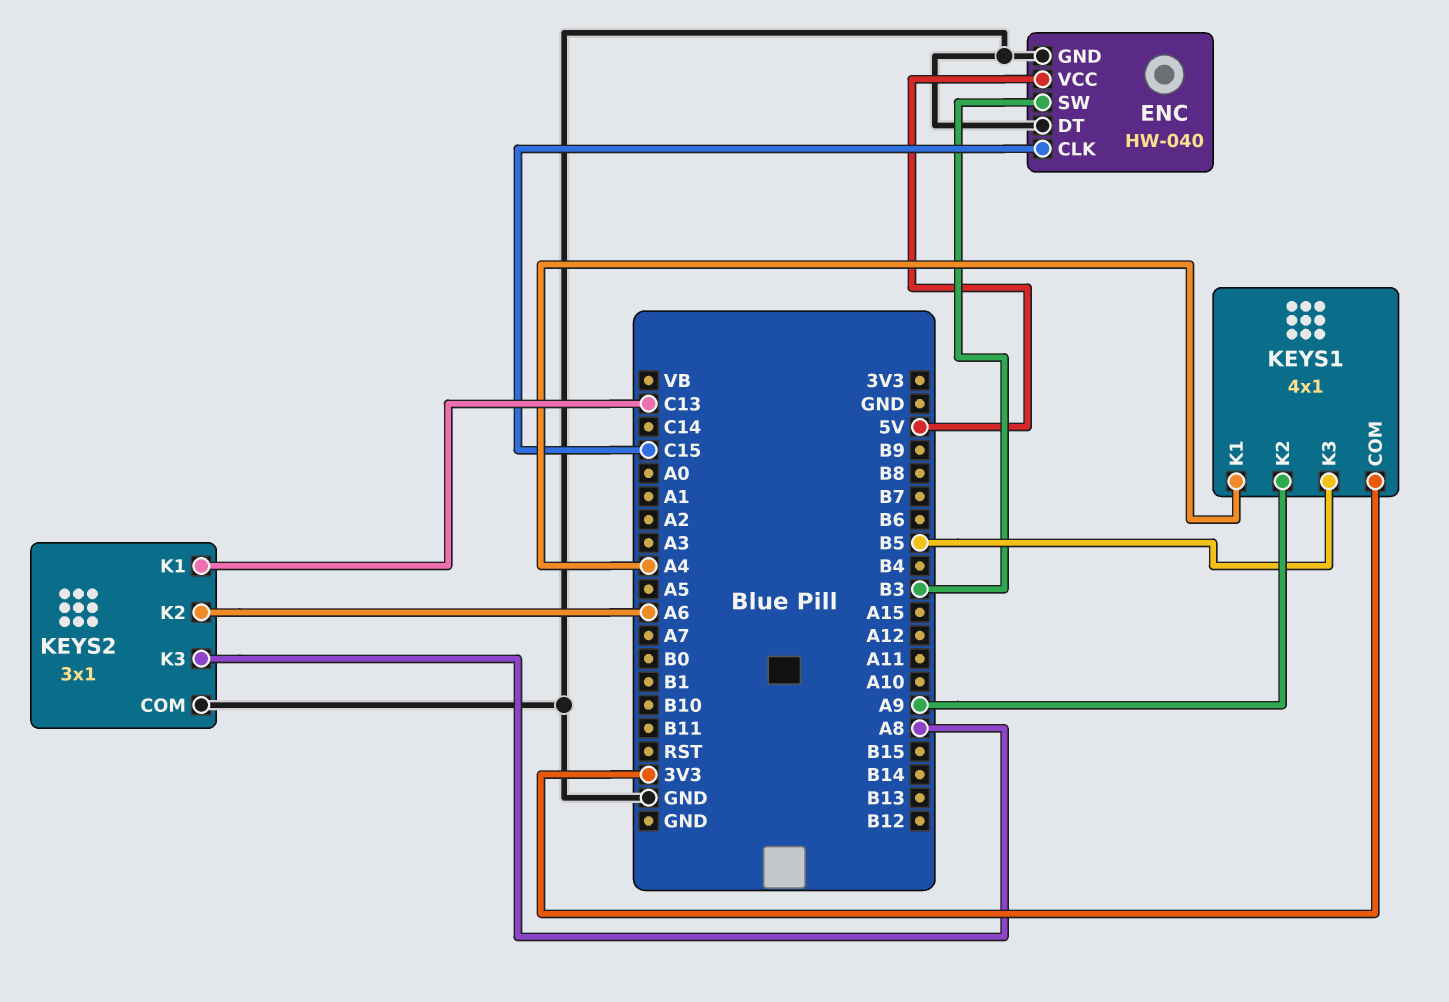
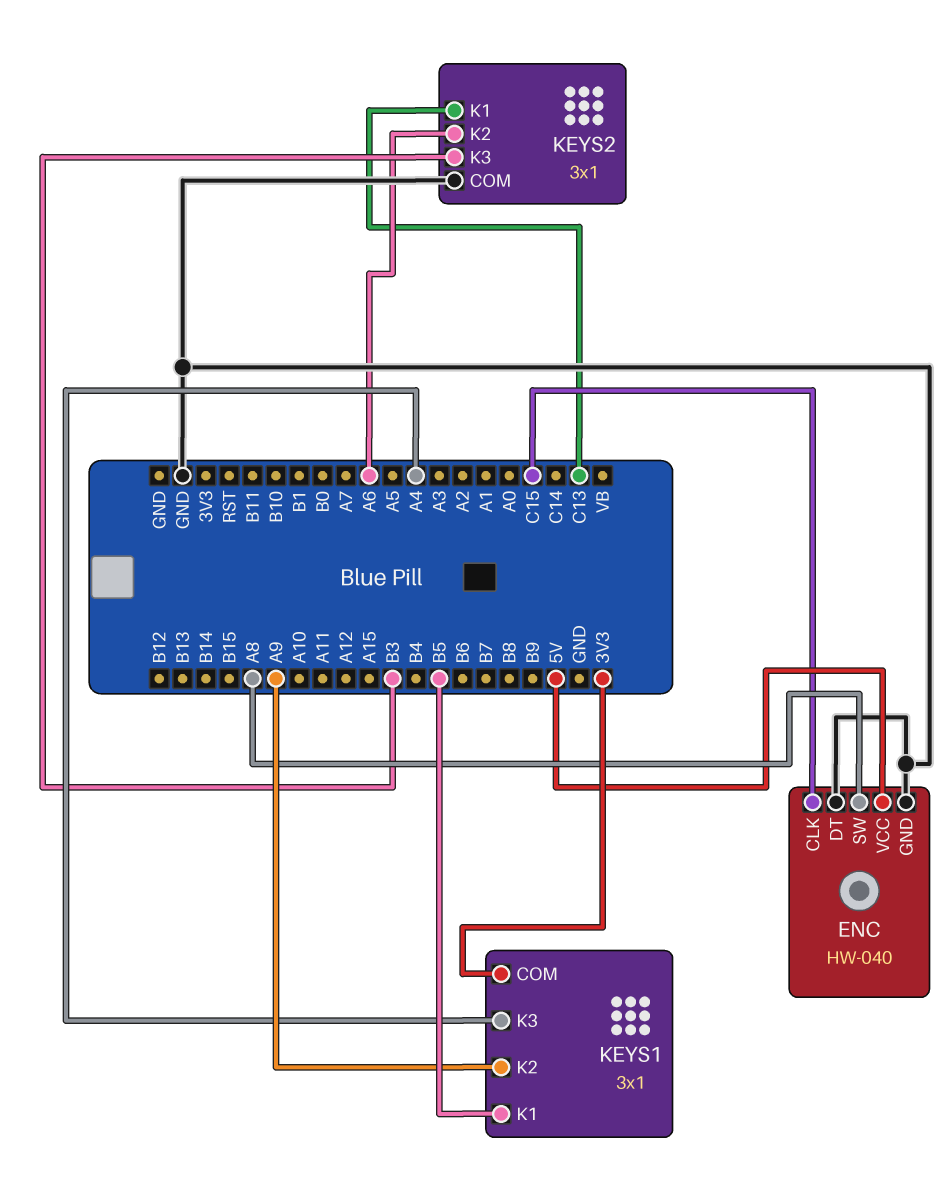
ENC pin SW: B3 -> A8
KEYS1: 4x1 -> 3x1
KEYS1 pin K1: A4 -> B5
KEYS1 pin K3: B5 -> A4
KEYS2 pin K3: A8 -> B3

